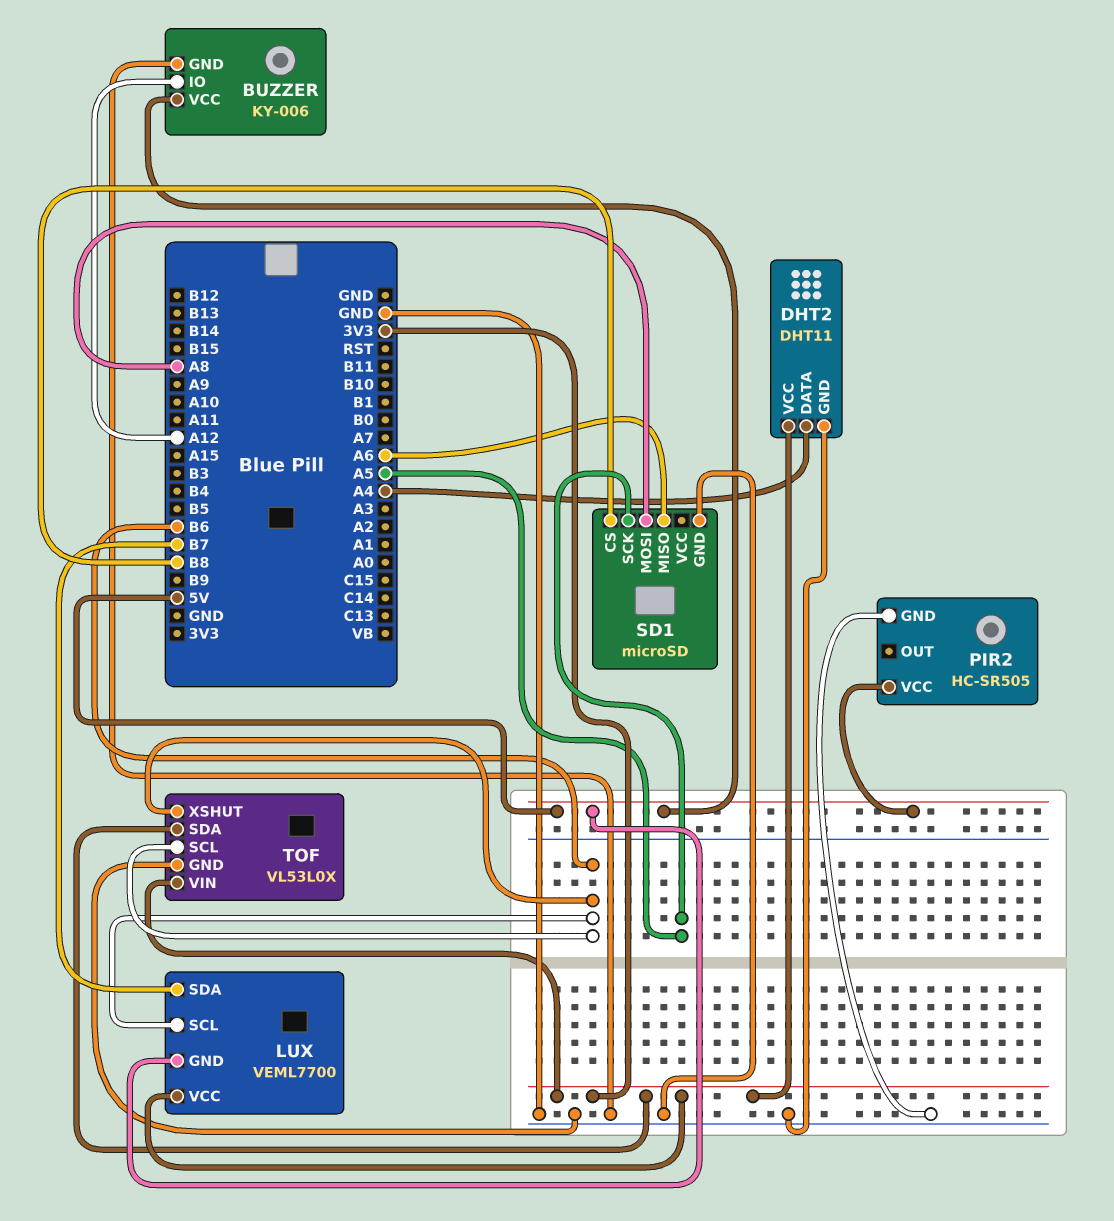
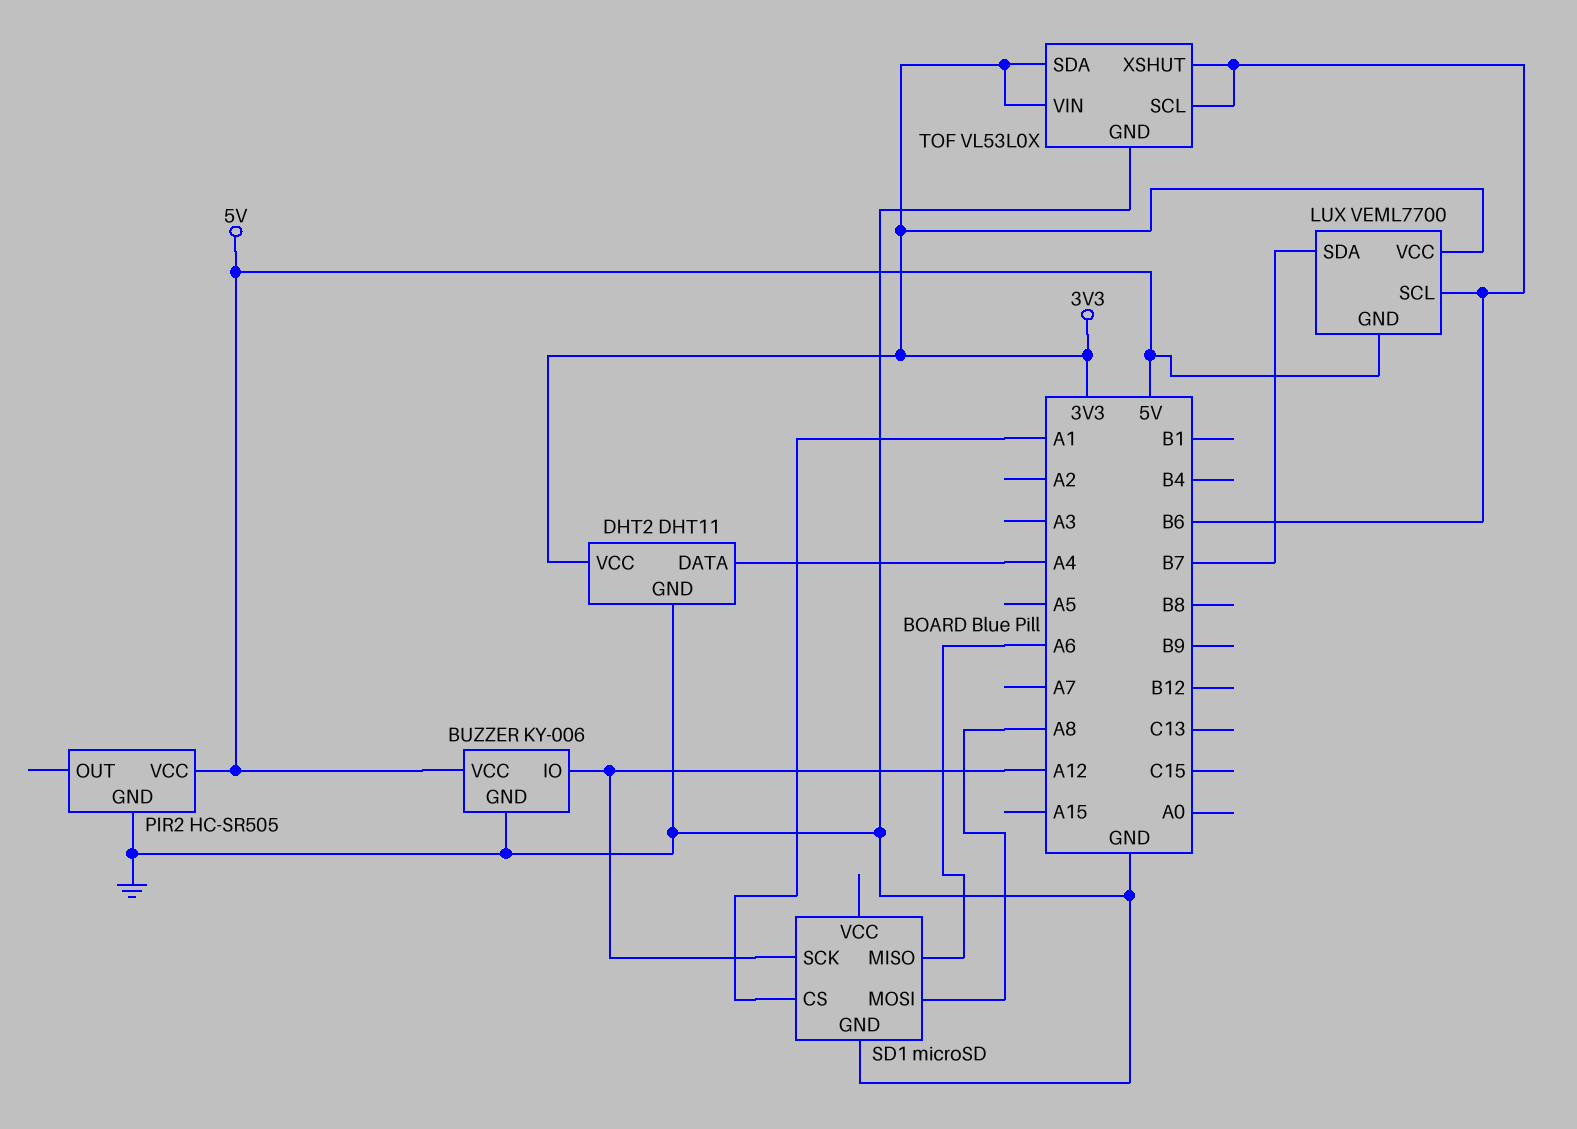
SD1 pin CS: B8 -> A1
SD1 pin SCK: A5 -> A12

